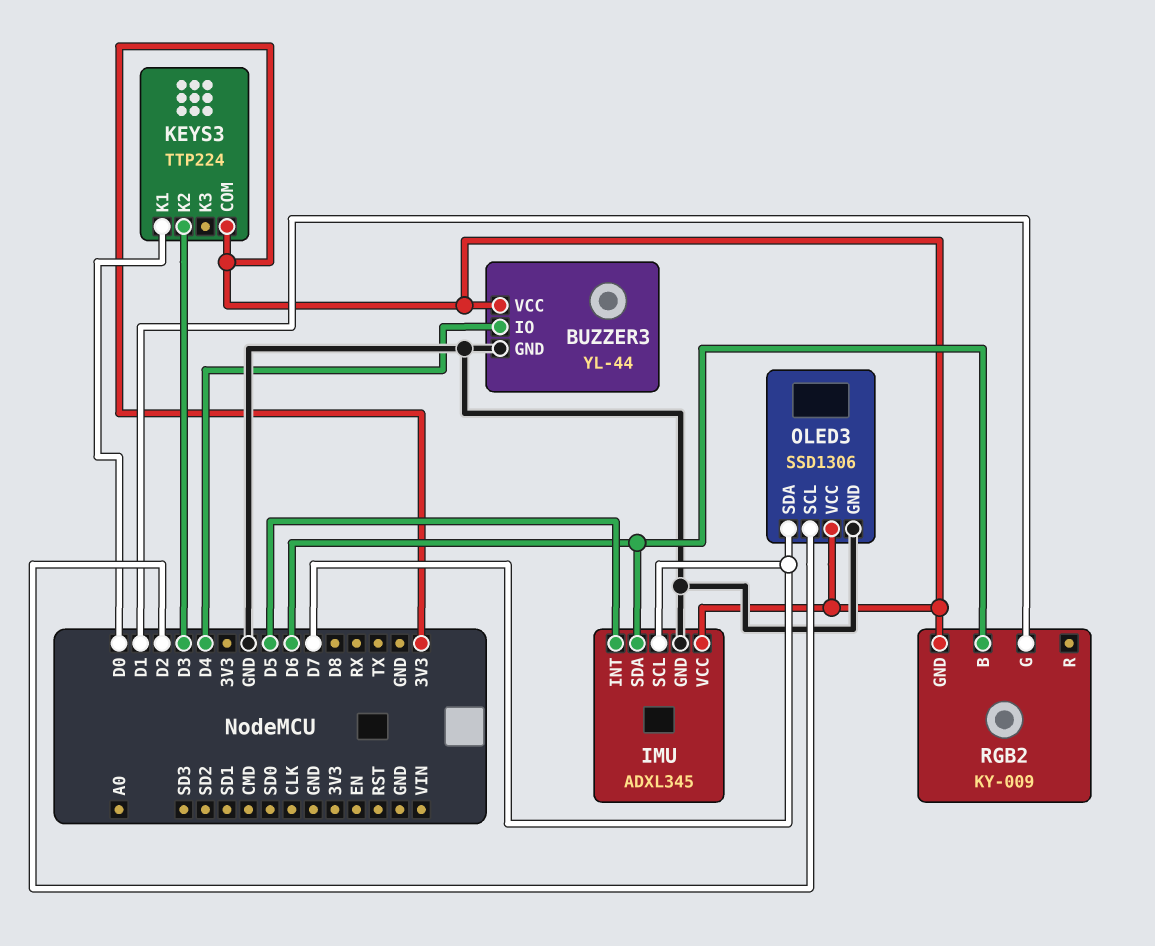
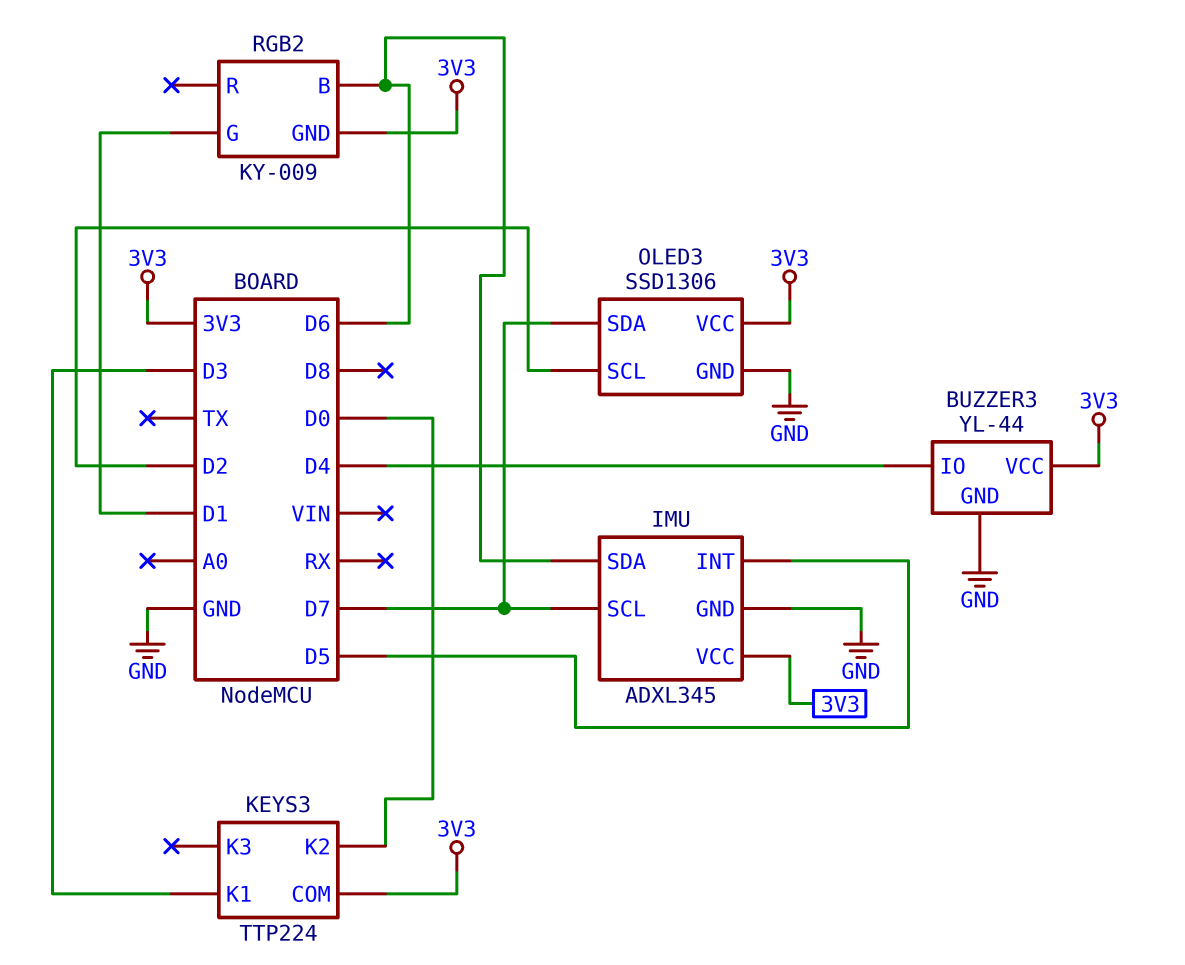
KEYS3 pin K1: D0 -> D3
KEYS3 pin K2: D3 -> D0

